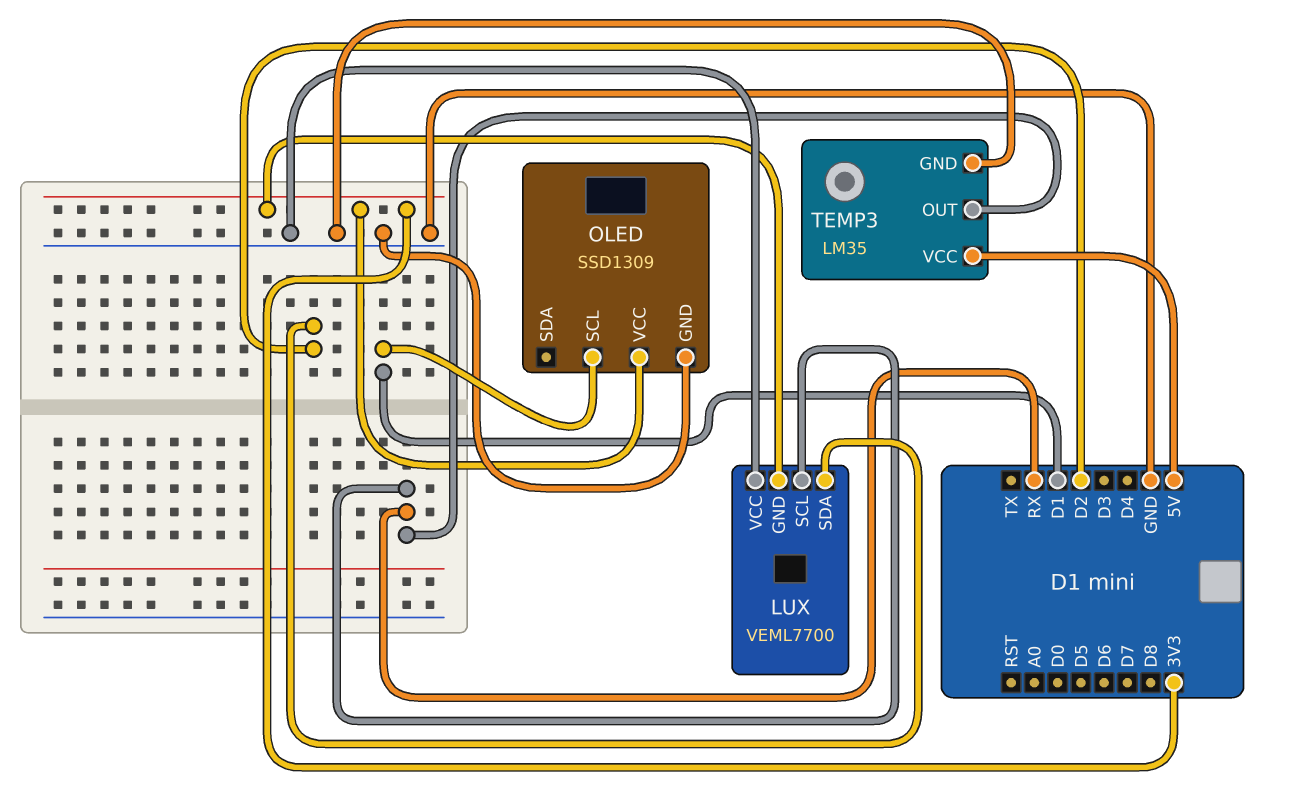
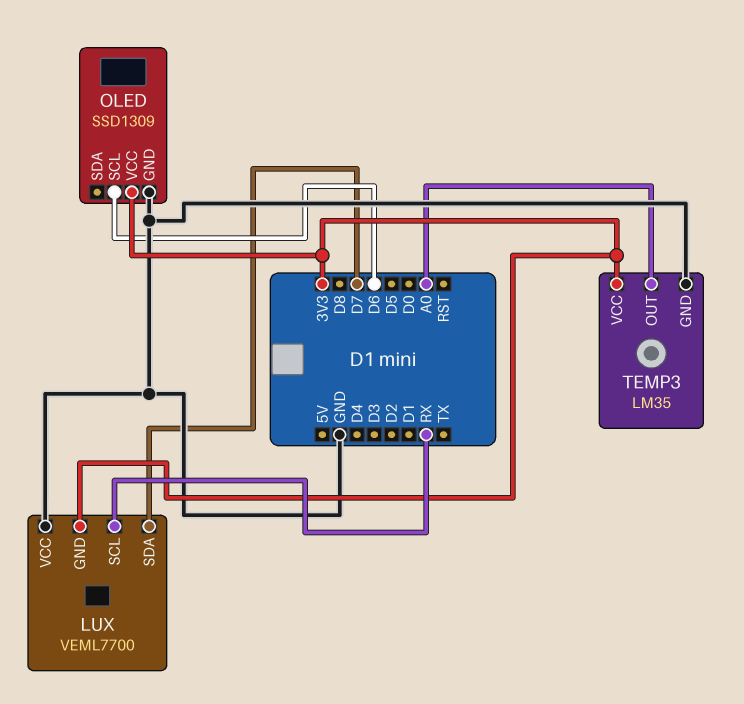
LUX pin SDA: D2 -> D7
OLED pin SCL: D1 -> D6
TEMP3 pin OUT: RX -> A0
TEMP3 pin VCC: 5V -> 3V3

